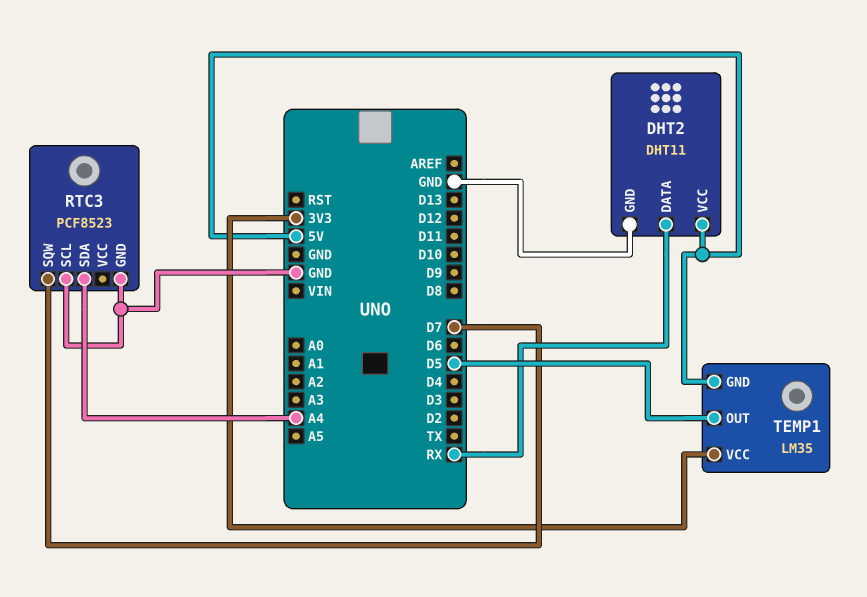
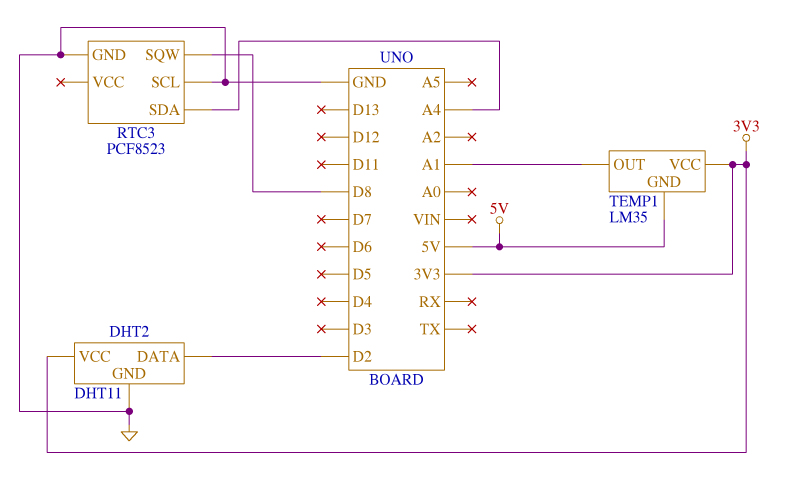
DHT2 pin DATA: RX -> D2
DHT2 pin VCC: 5V -> 3V3
RTC3 pin SQW: D7 -> D8
TEMP1 pin OUT: D5 -> A1

